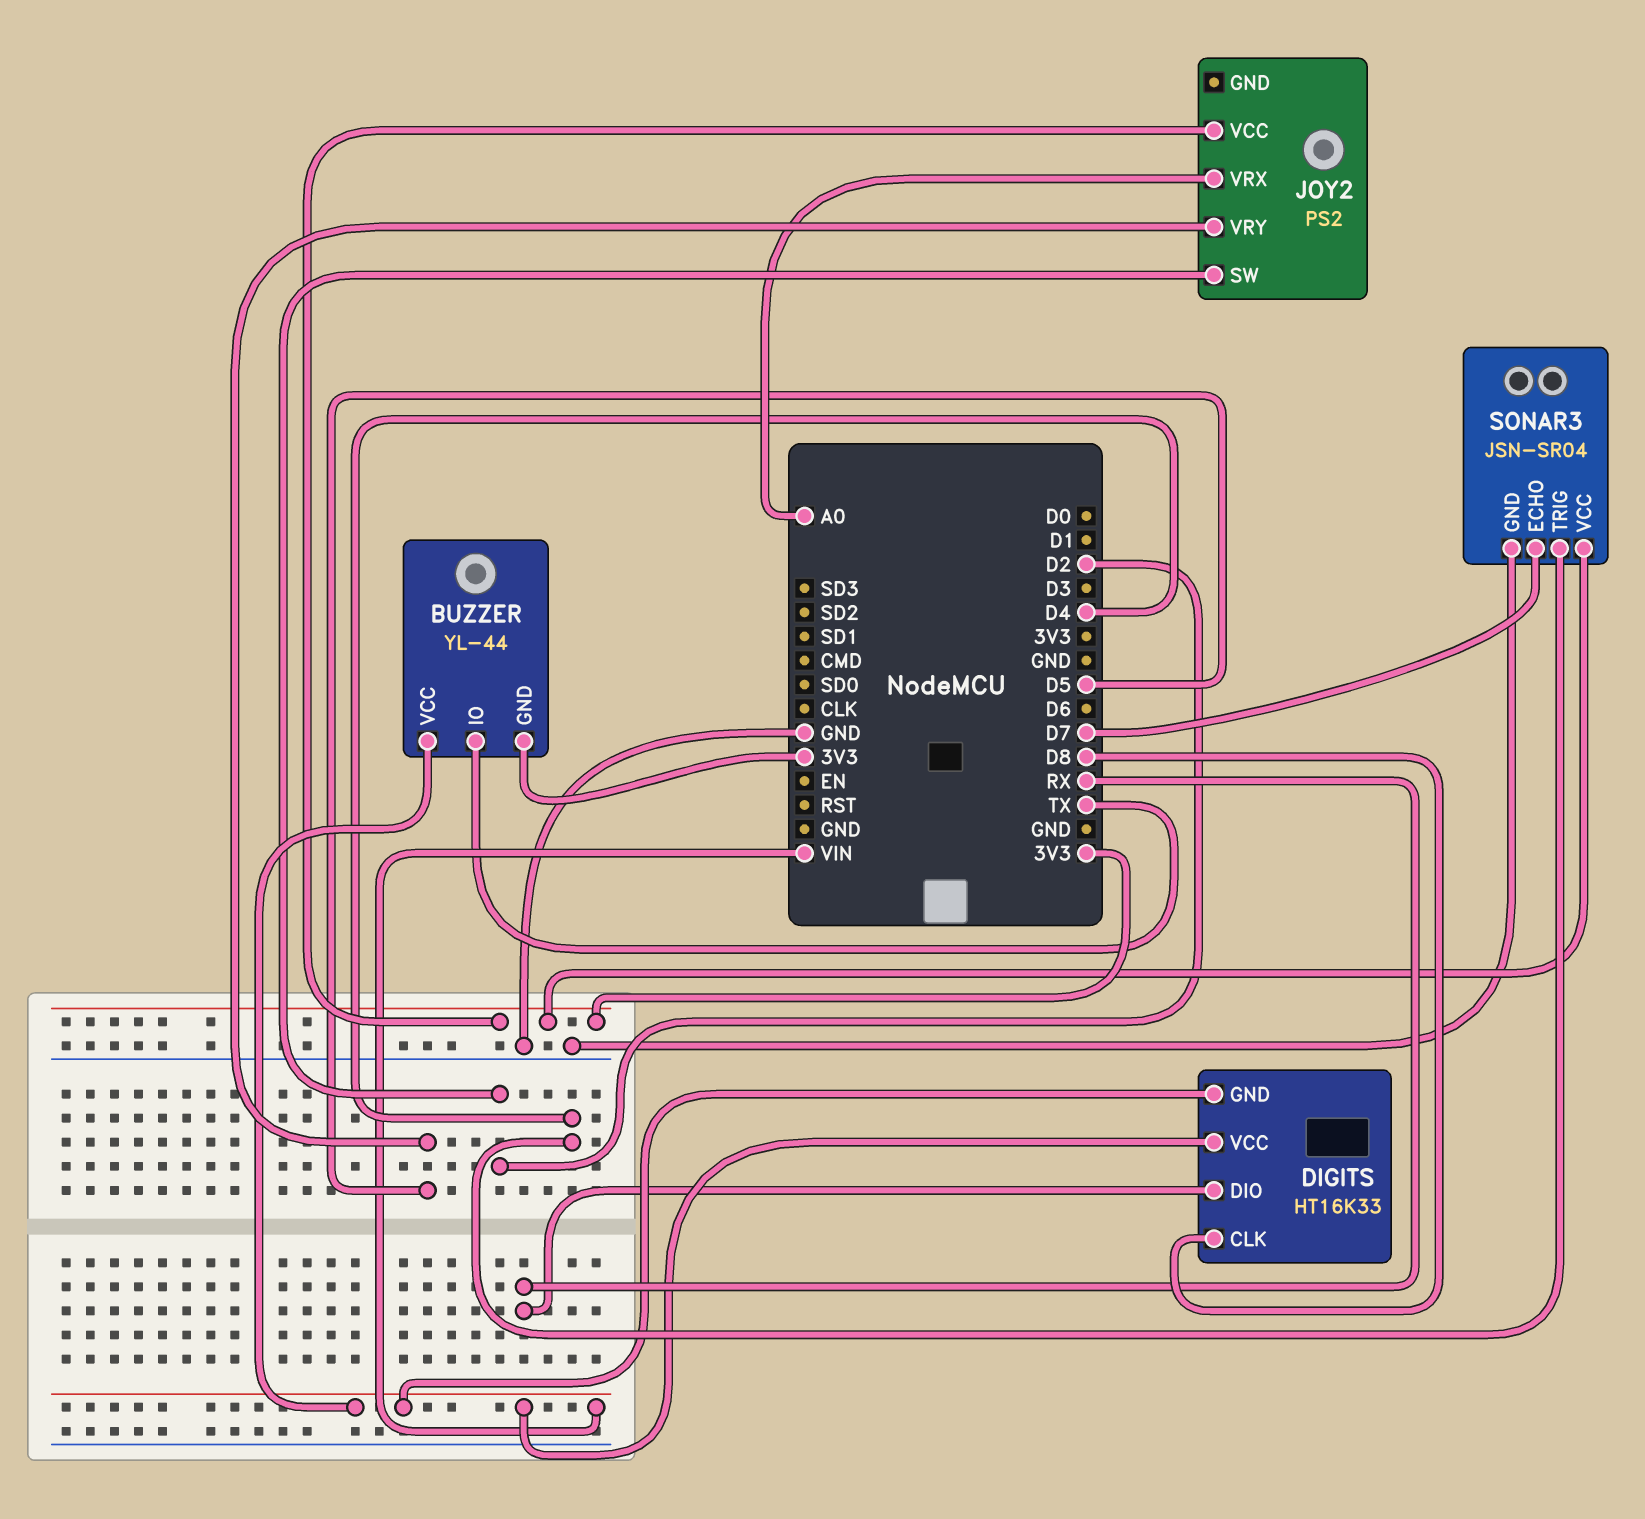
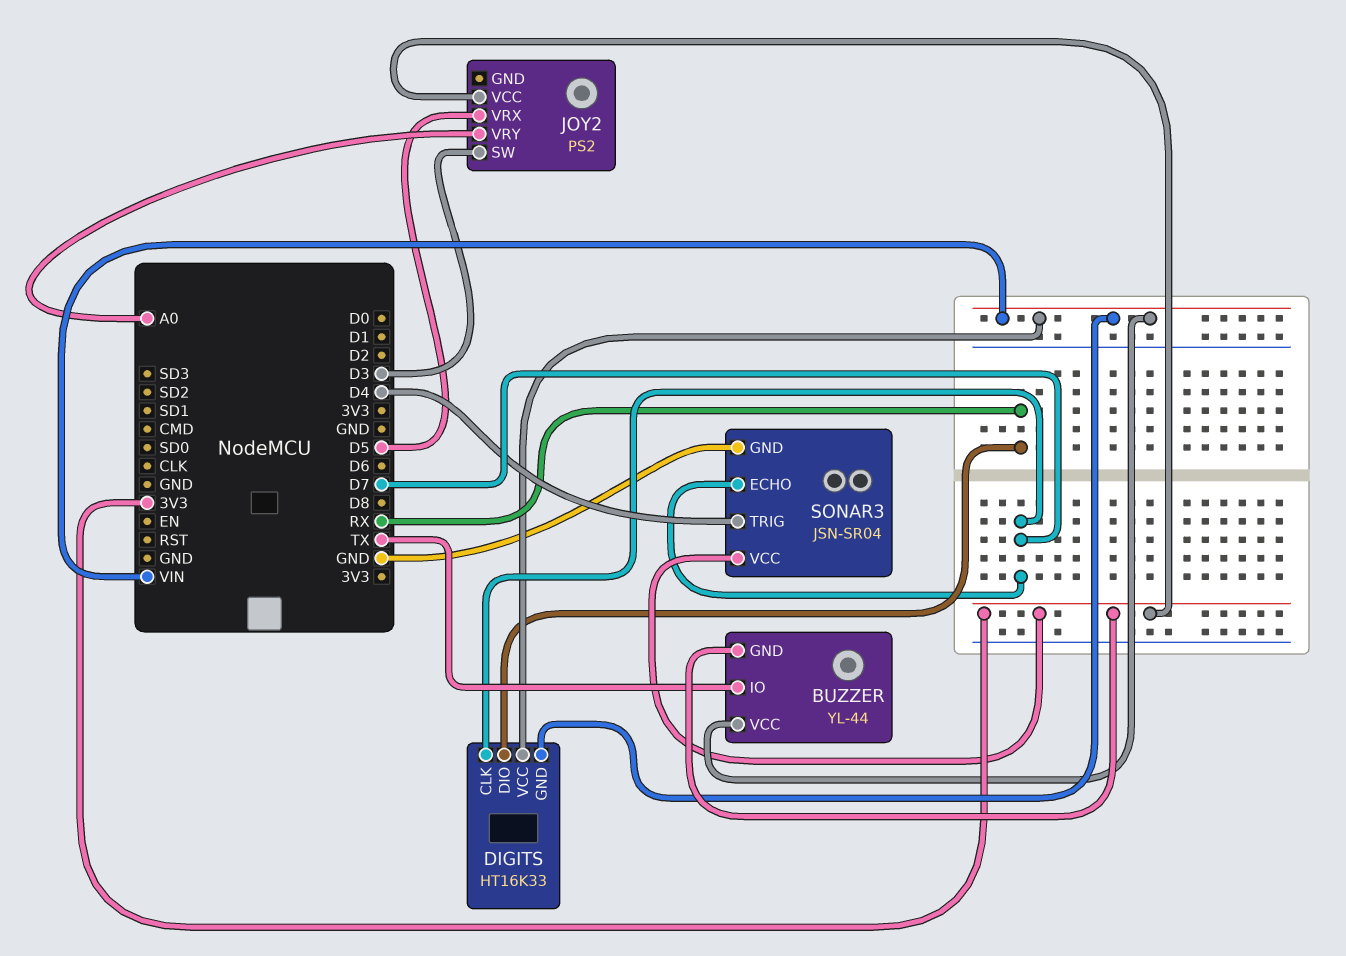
DIGITS pin CLK: D8 -> D7
JOY2 pin SW: D2 -> D3
JOY2 pin VRX: A0 -> D5
JOY2 pin VRY: D5 -> A0

